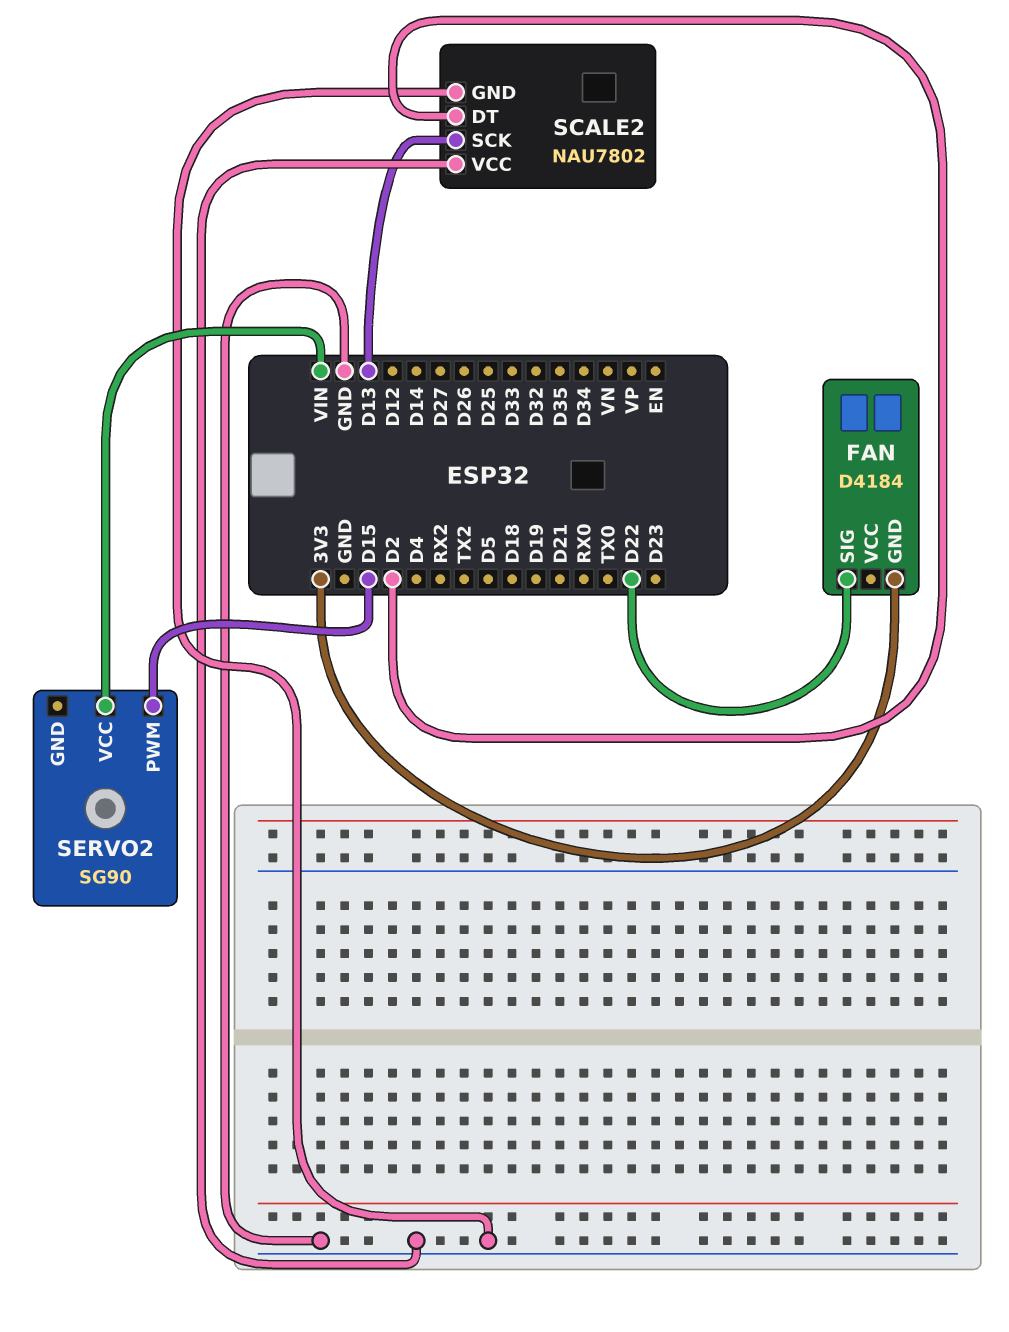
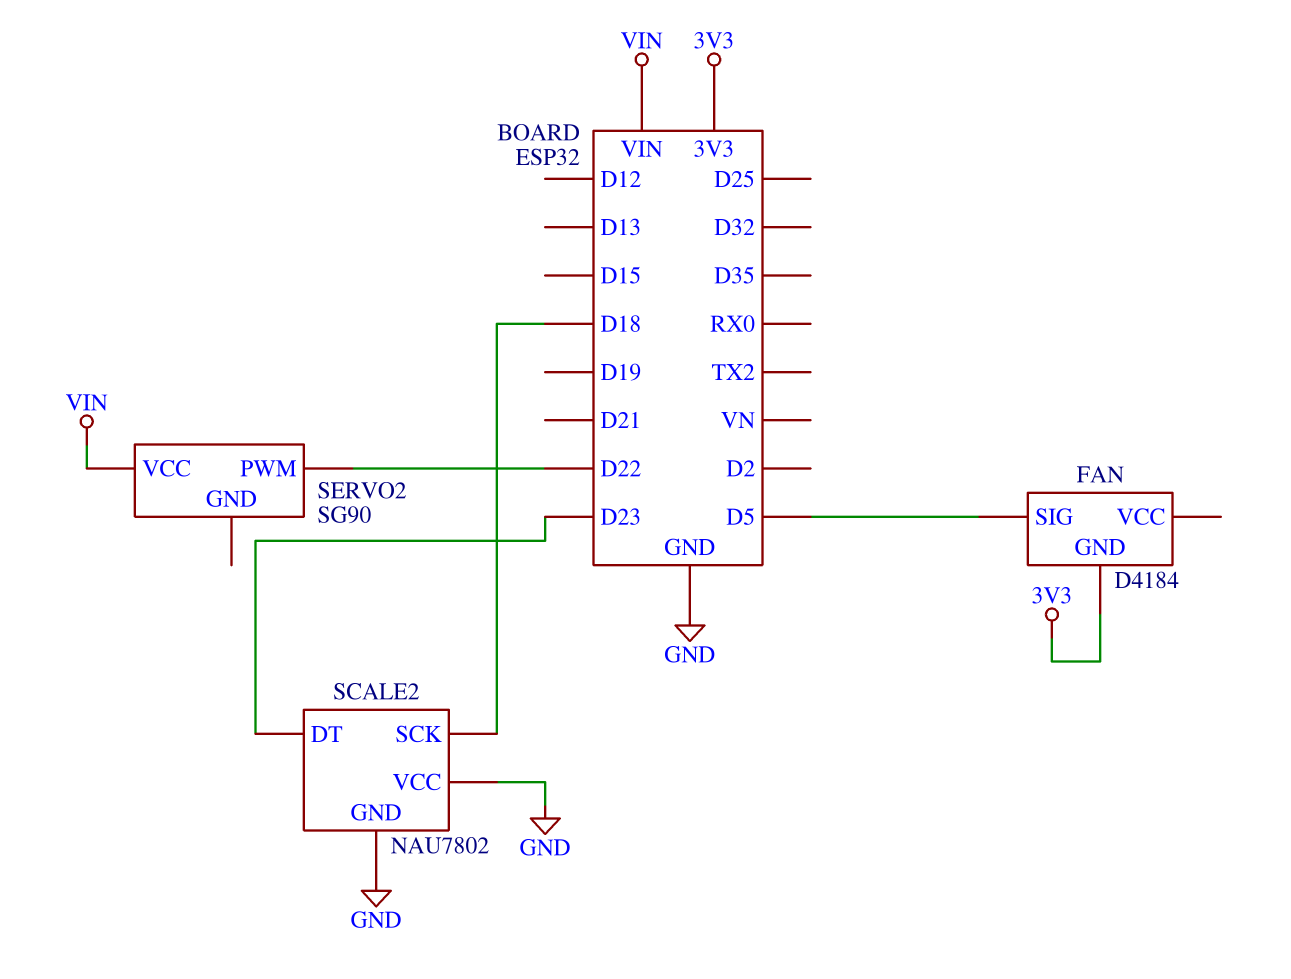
FAN pin SIG: D22 -> D5
SCALE2 pin DT: D2 -> D23
SCALE2 pin SCK: D13 -> D18
SERVO2 pin PWM: D15 -> D22

